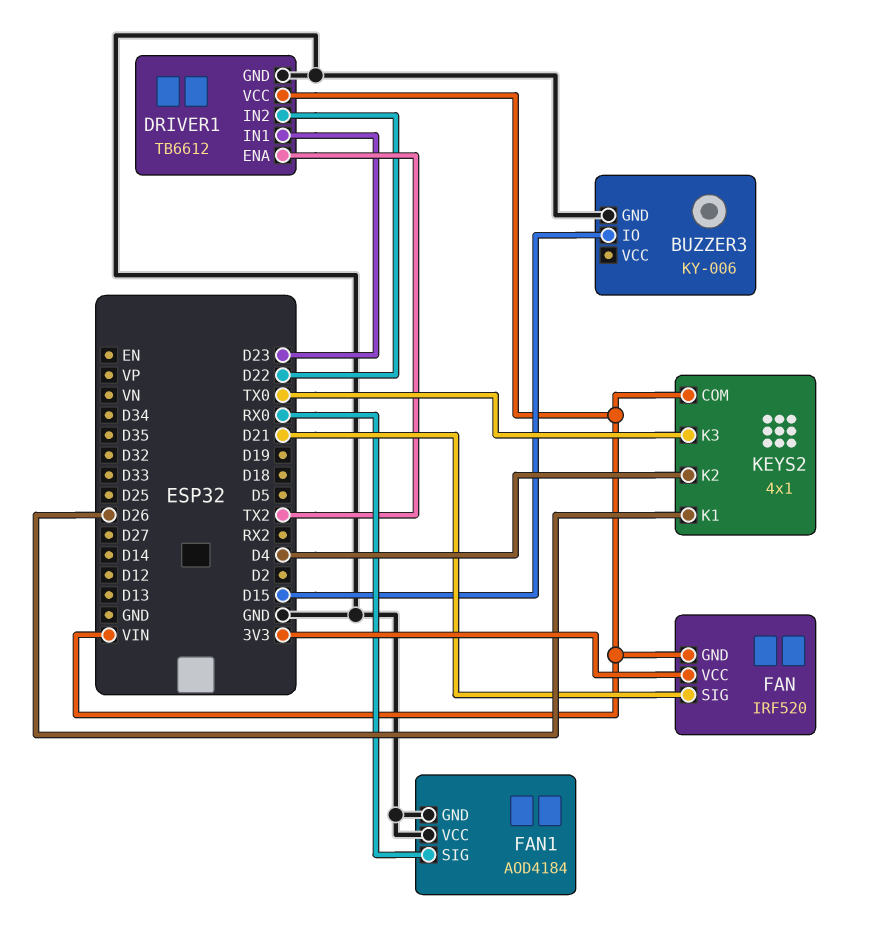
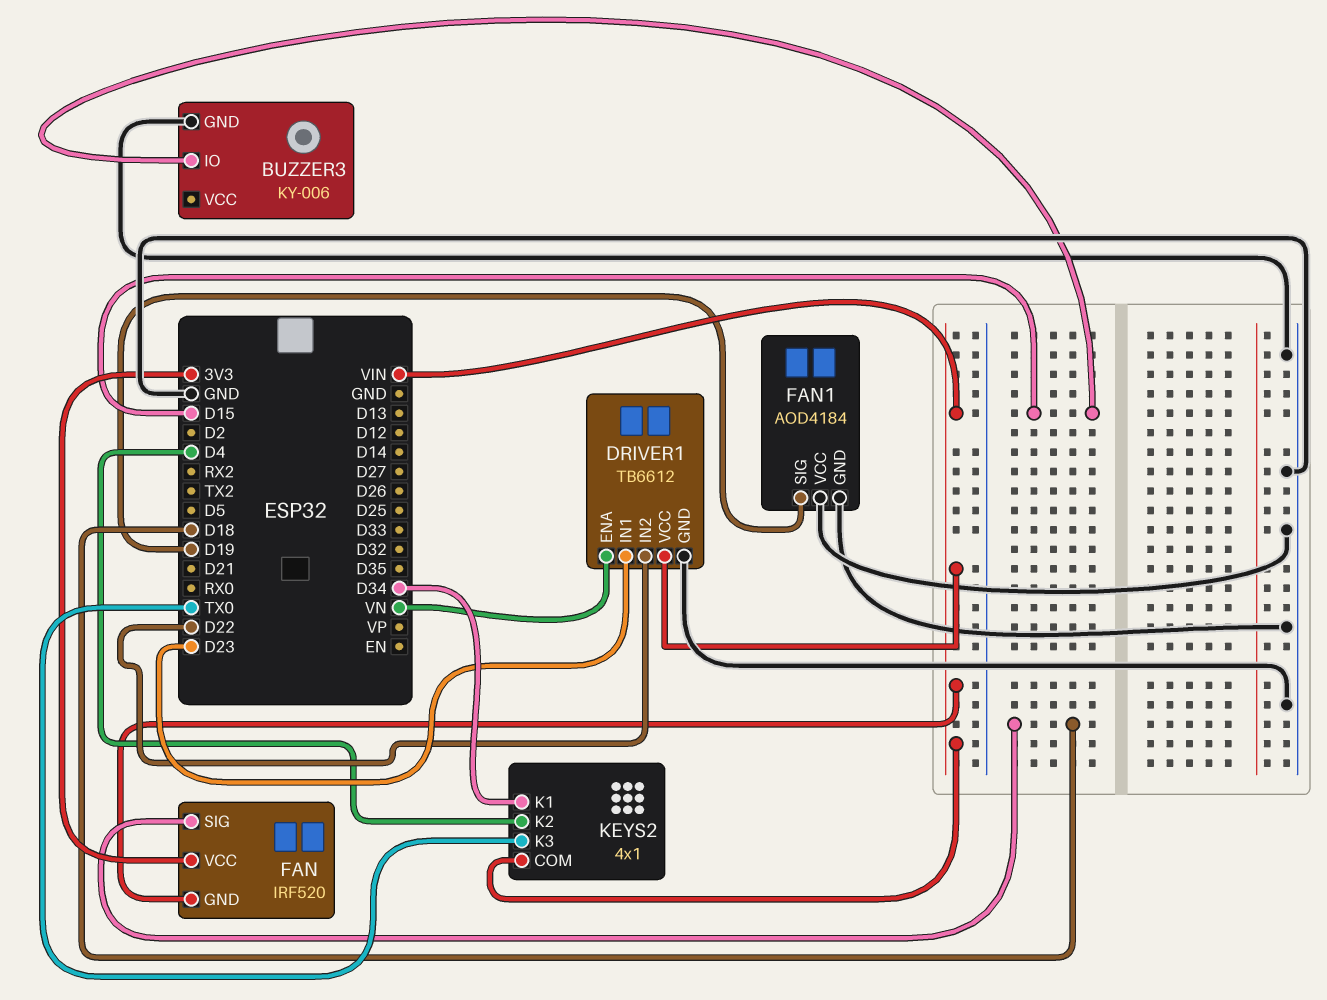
DRIVER1 pin ENA: TX2 -> VN
FAN pin SIG: D21 -> D18
FAN1 pin SIG: RX0 -> D19
KEYS2 pin K1: D26 -> D34

